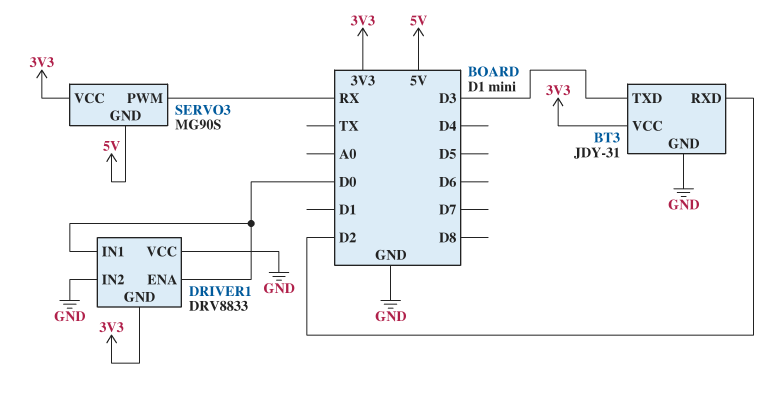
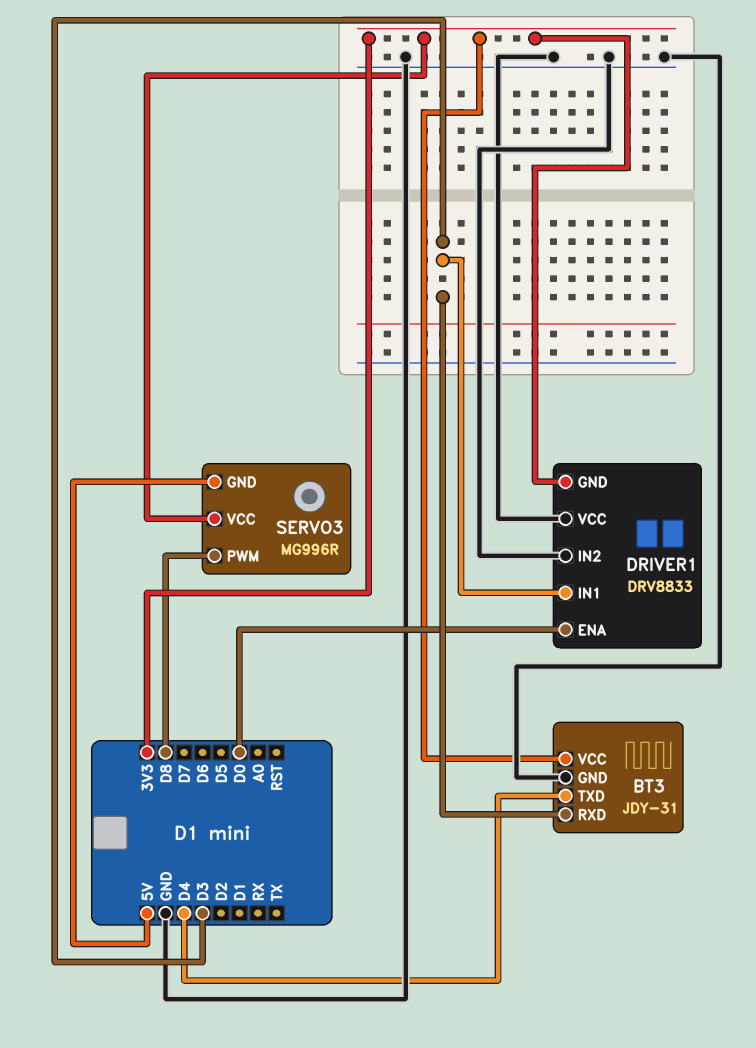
BT3 pin RXD: D2 -> D3
BT3 pin TXD: D3 -> D4
DRIVER1 pin IN1: D0 -> D3
SERVO3: MG90S -> MG996R
SERVO3 pin PWM: RX -> D8

